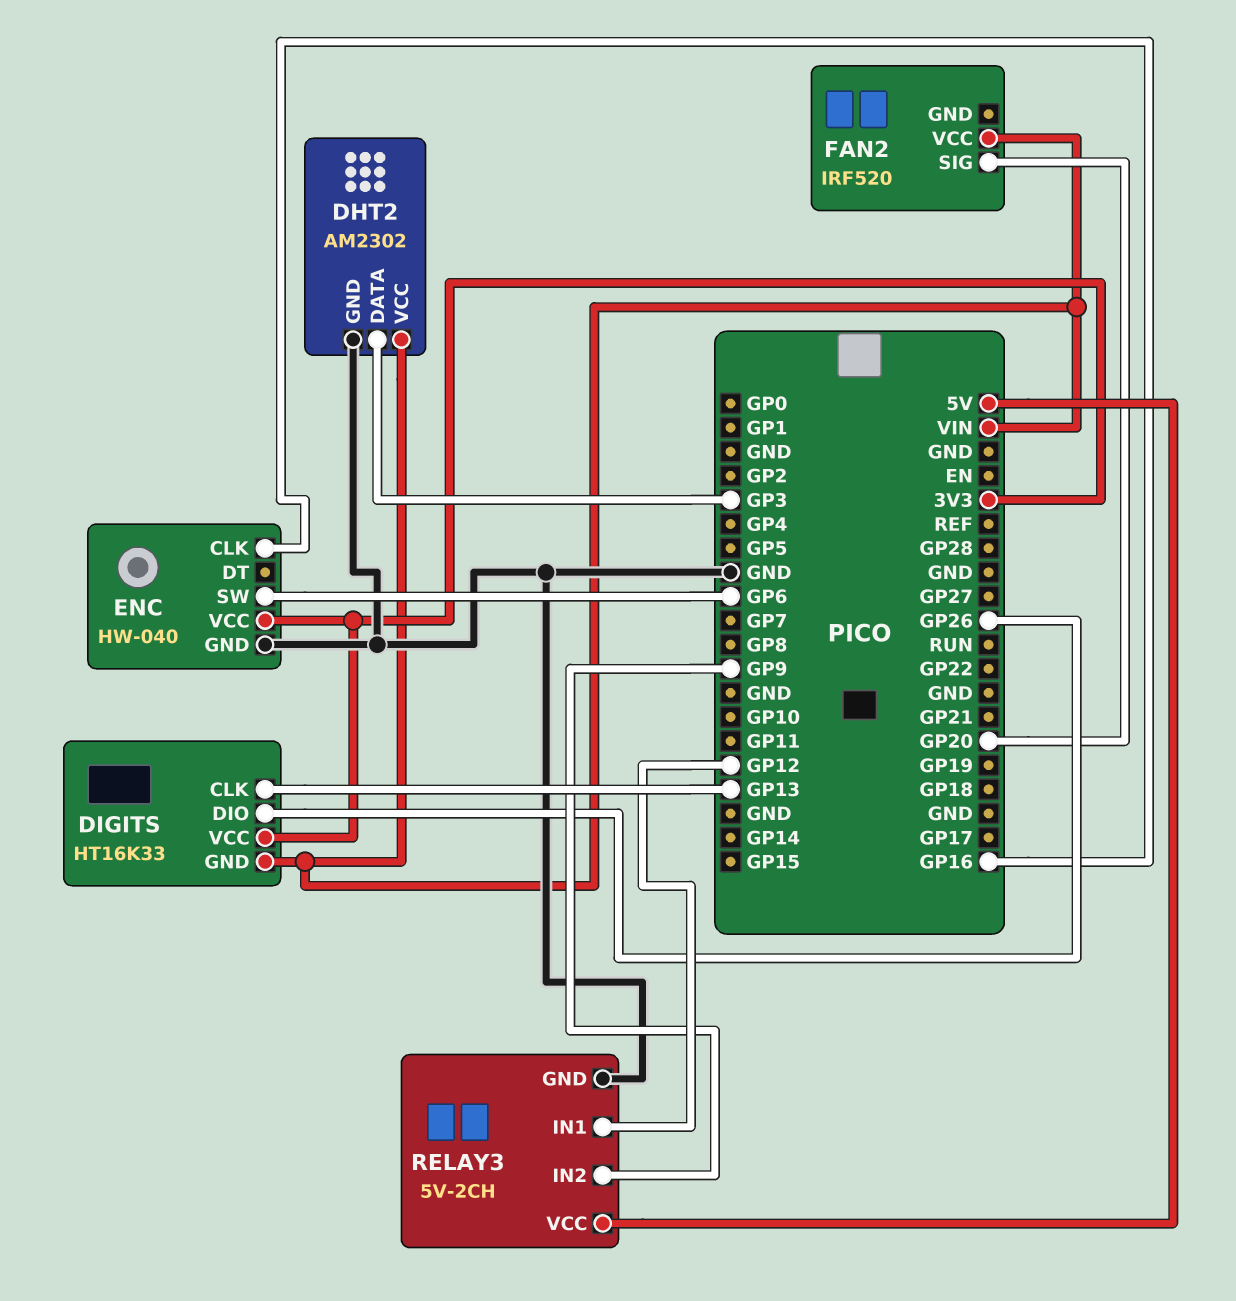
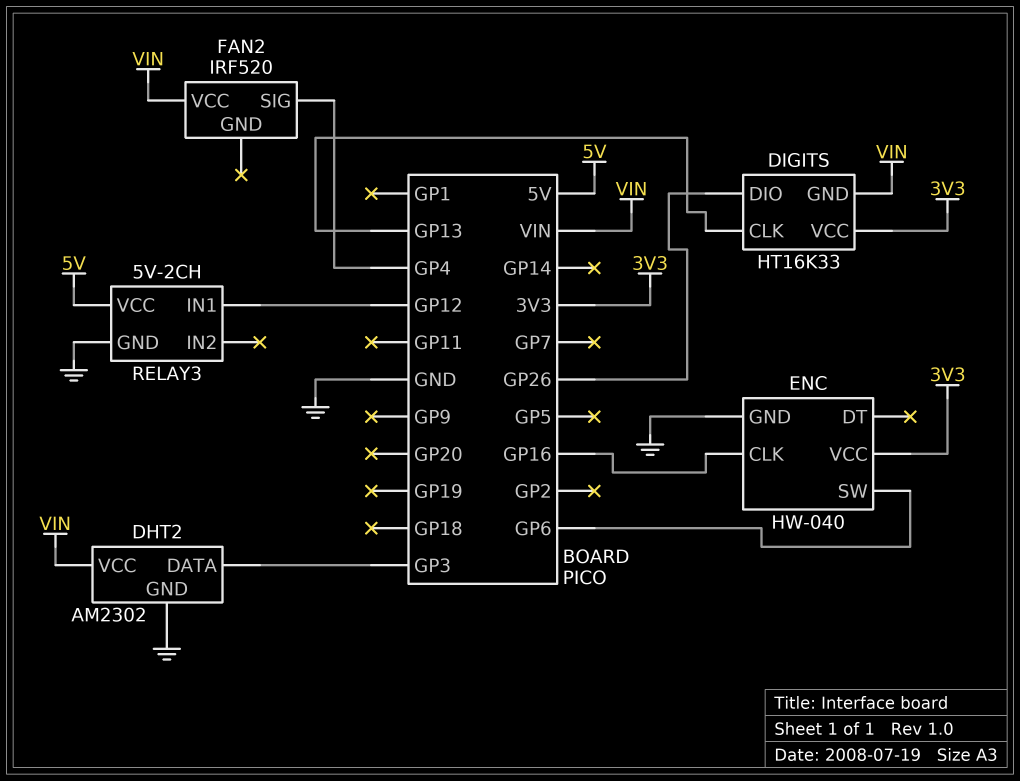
FAN2 pin SIG: GP20 -> GP4
RELAY3 pin IN2: GP9 -> none

